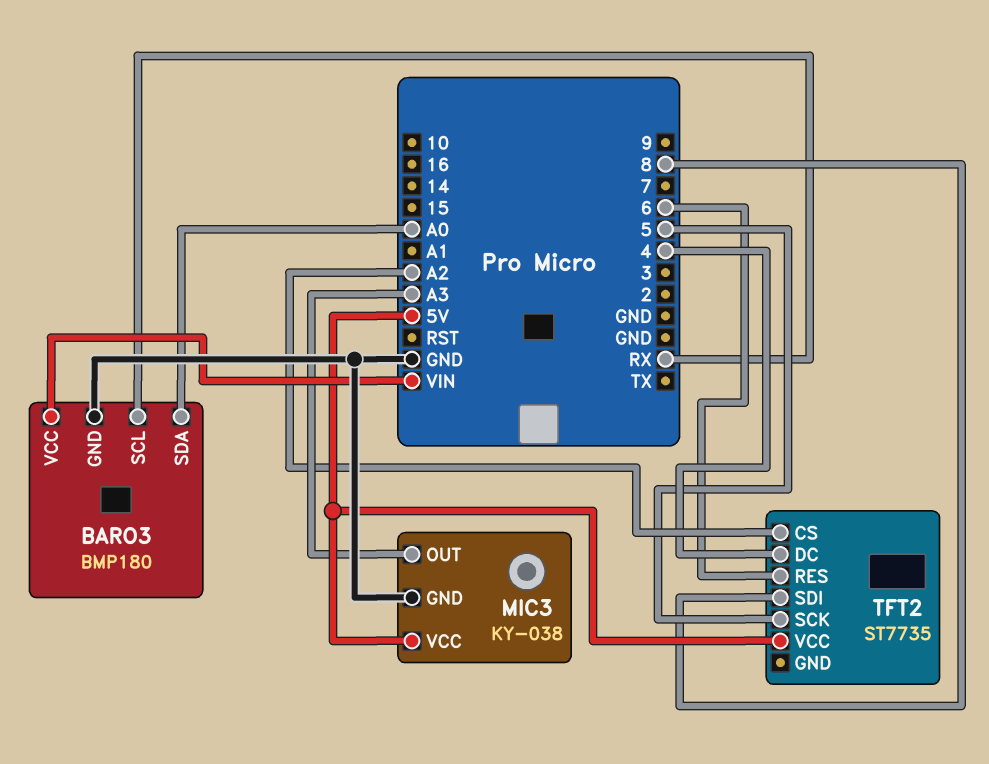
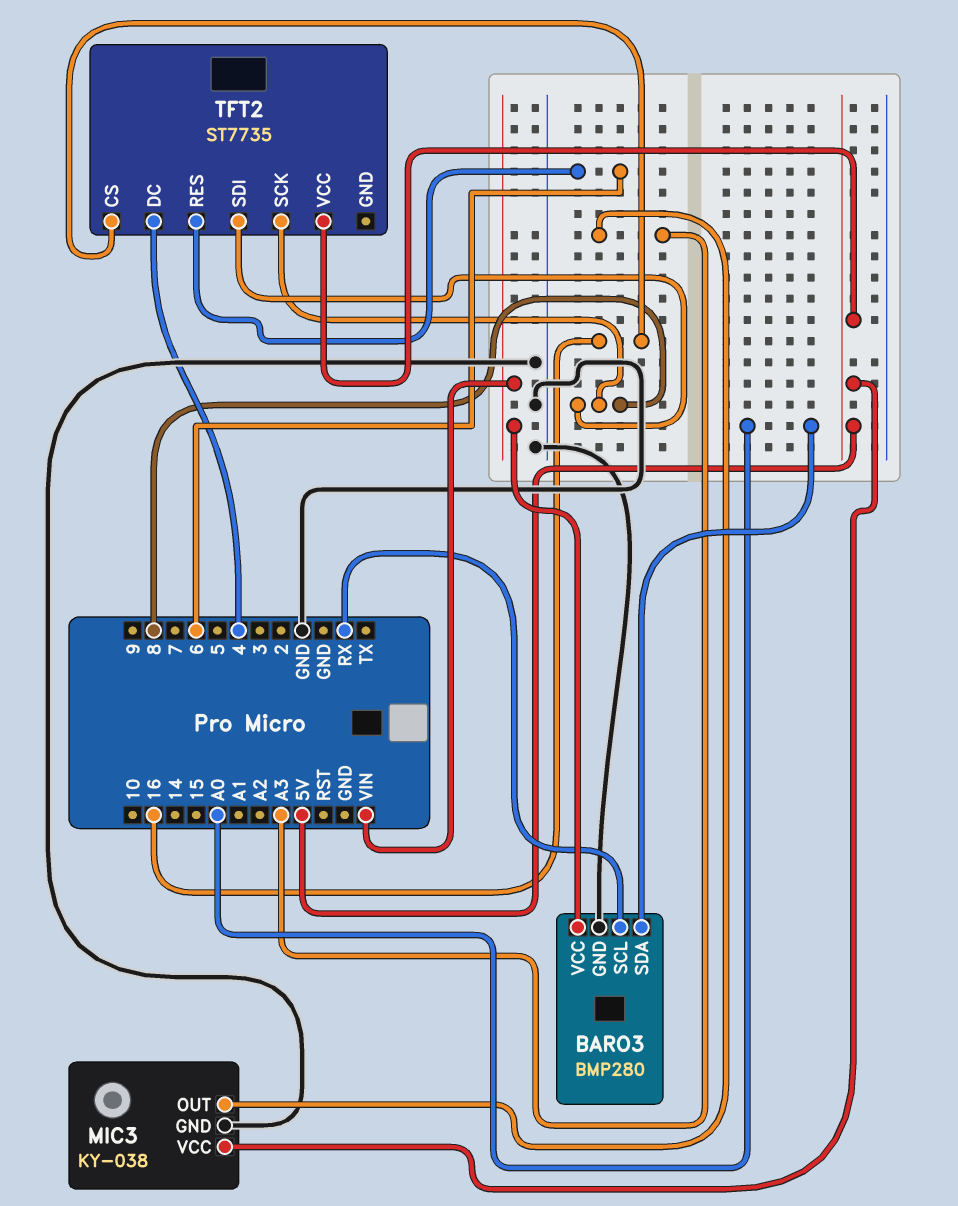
BARO3: BMP180 -> BMP280
TFT2 pin CS: A2 -> 16
TFT2 pin SCK: 5 -> 8

